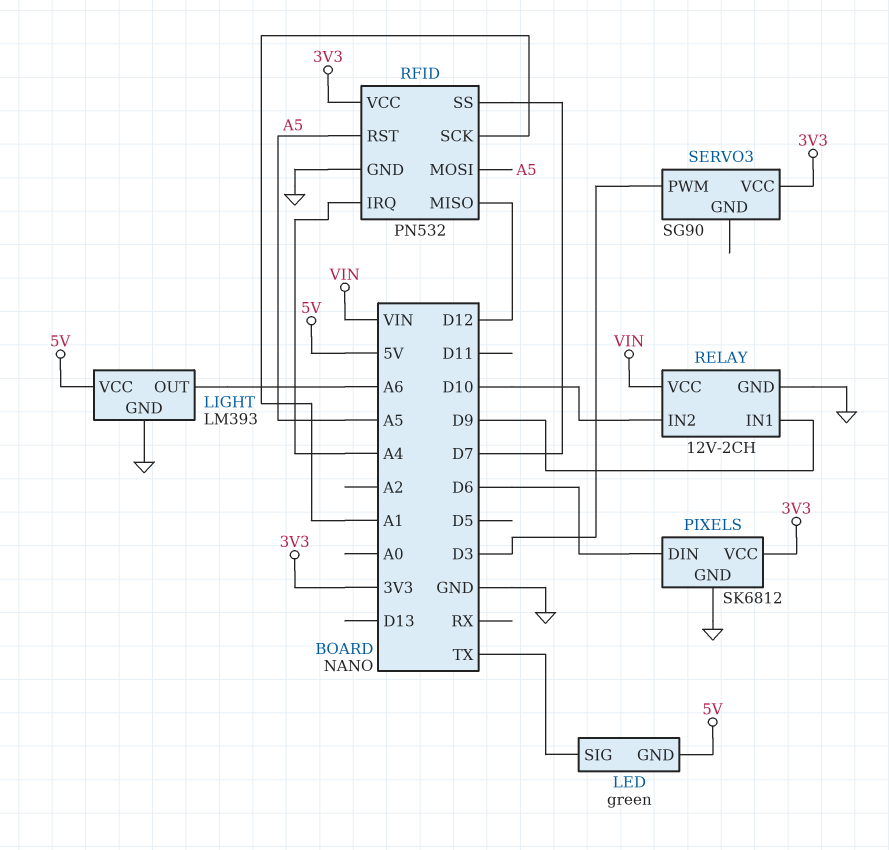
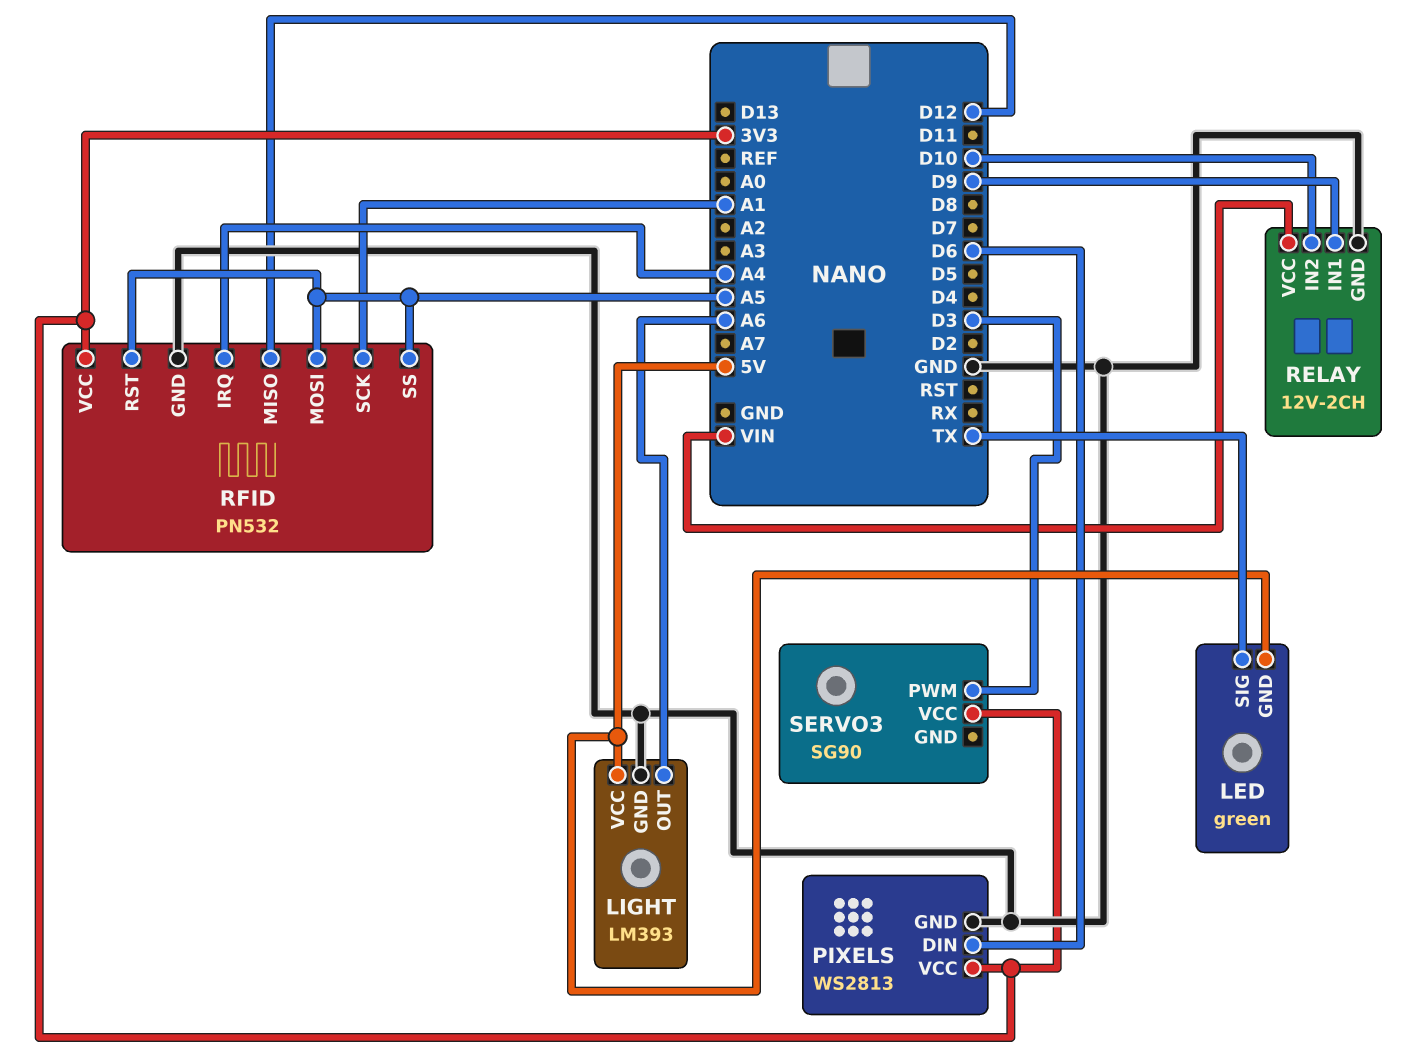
PIXELS: SK6812 -> WS2813
RFID pin SS: D7 -> A5

